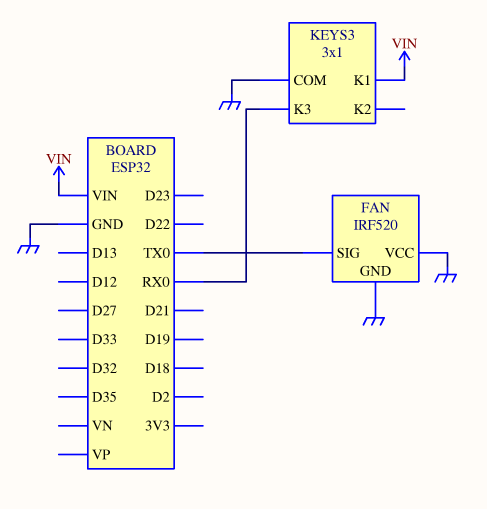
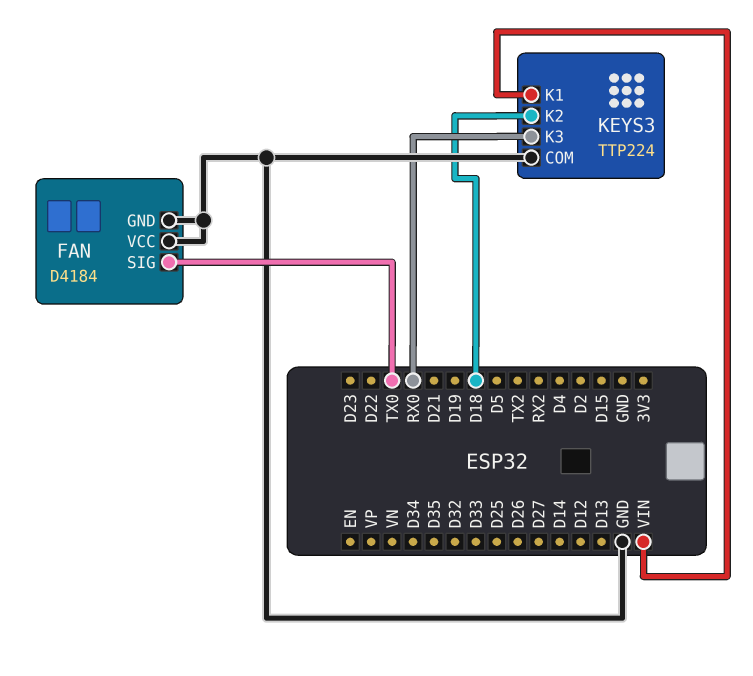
FAN: IRF520 -> D4184
KEYS3: 3x1 -> TTP224
KEYS3 pin K2: none -> D18

